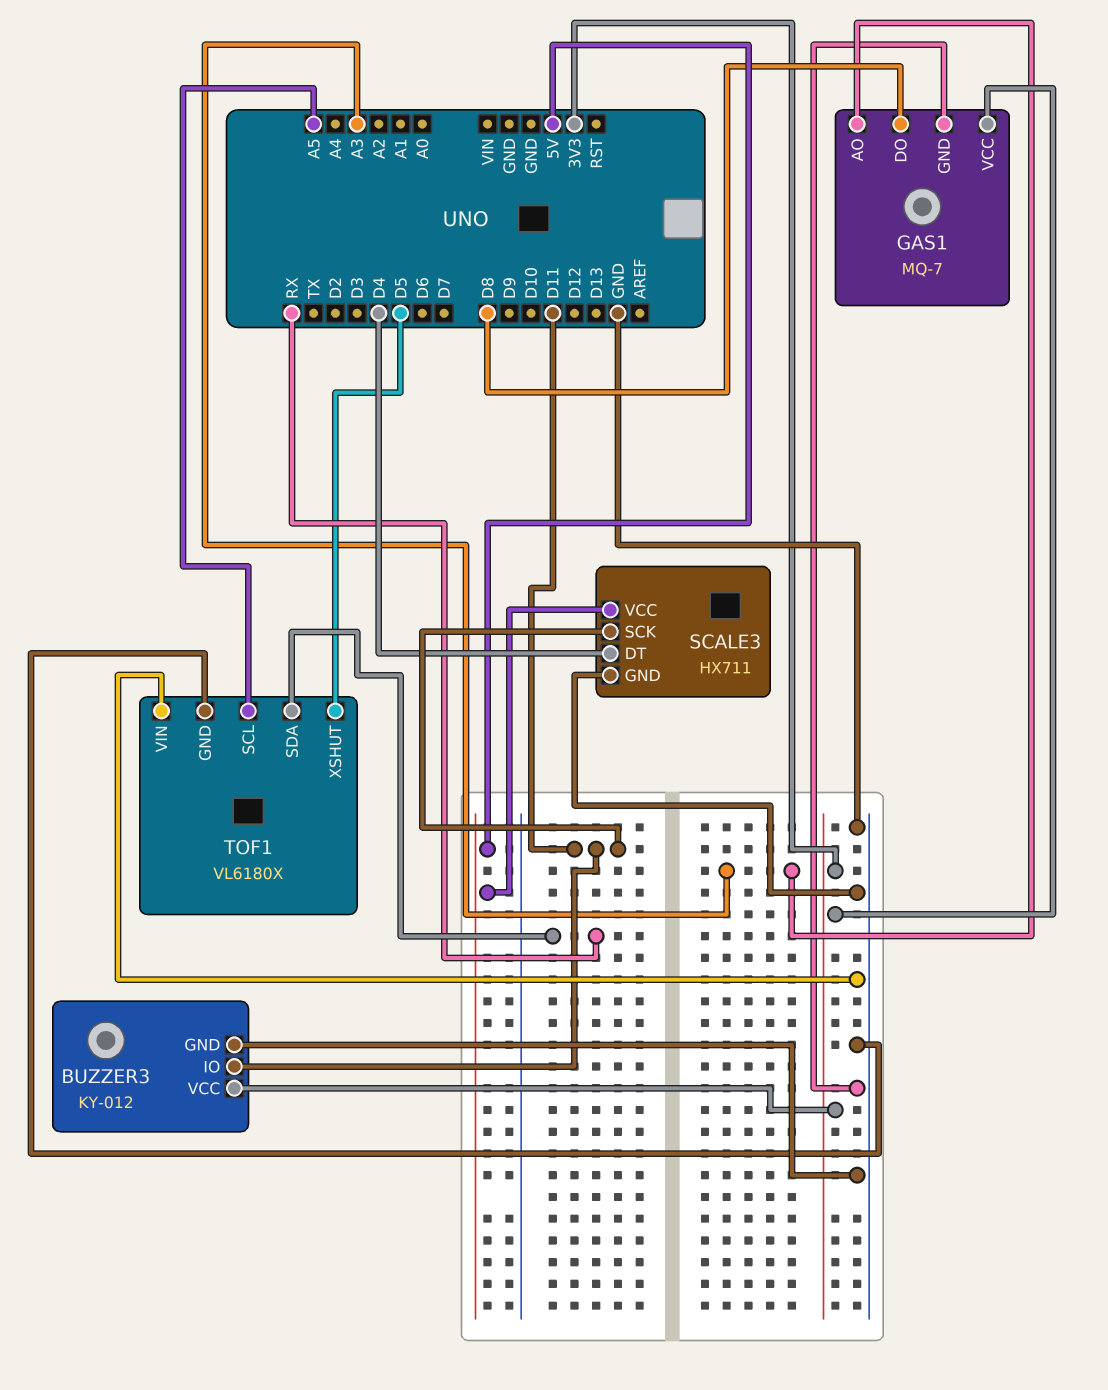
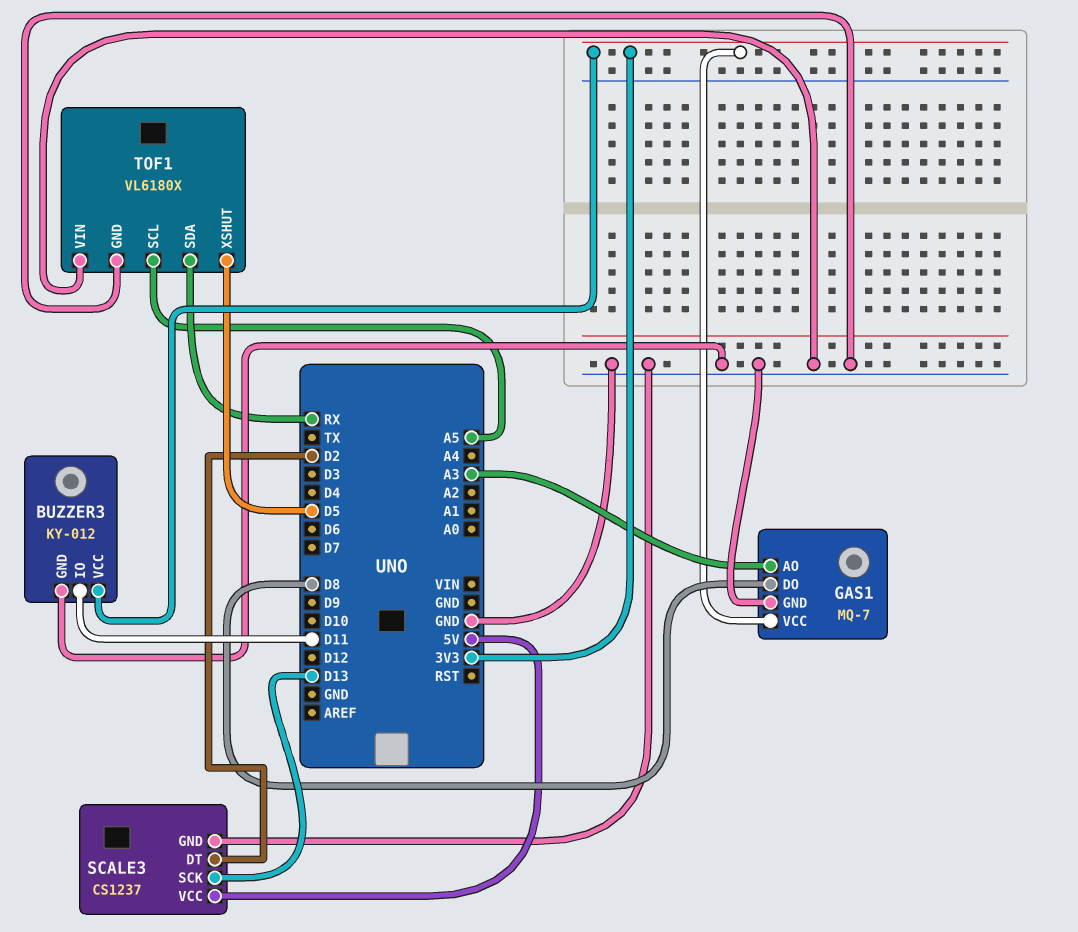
SCALE3: HX711 -> CS1237
SCALE3 pin DT: D4 -> D2
SCALE3 pin SCK: D11 -> D13

